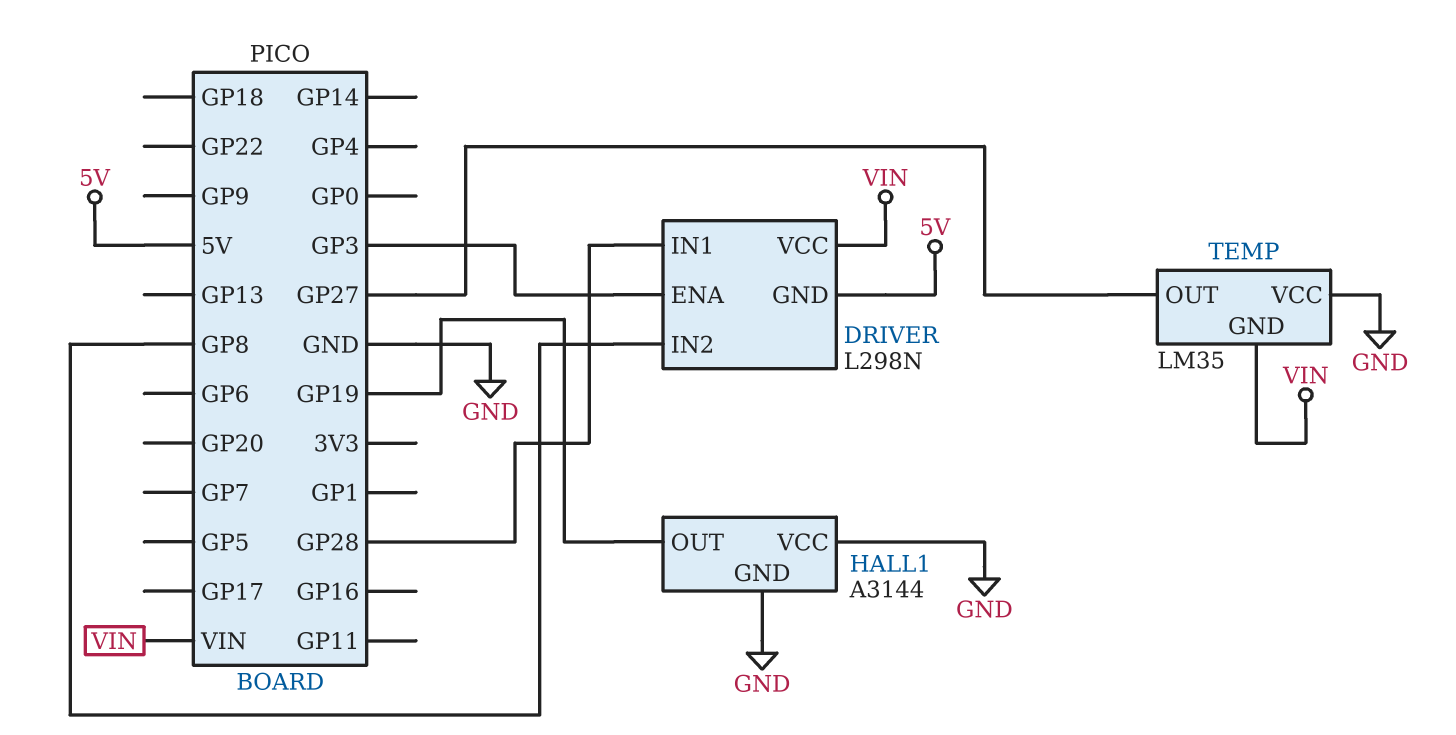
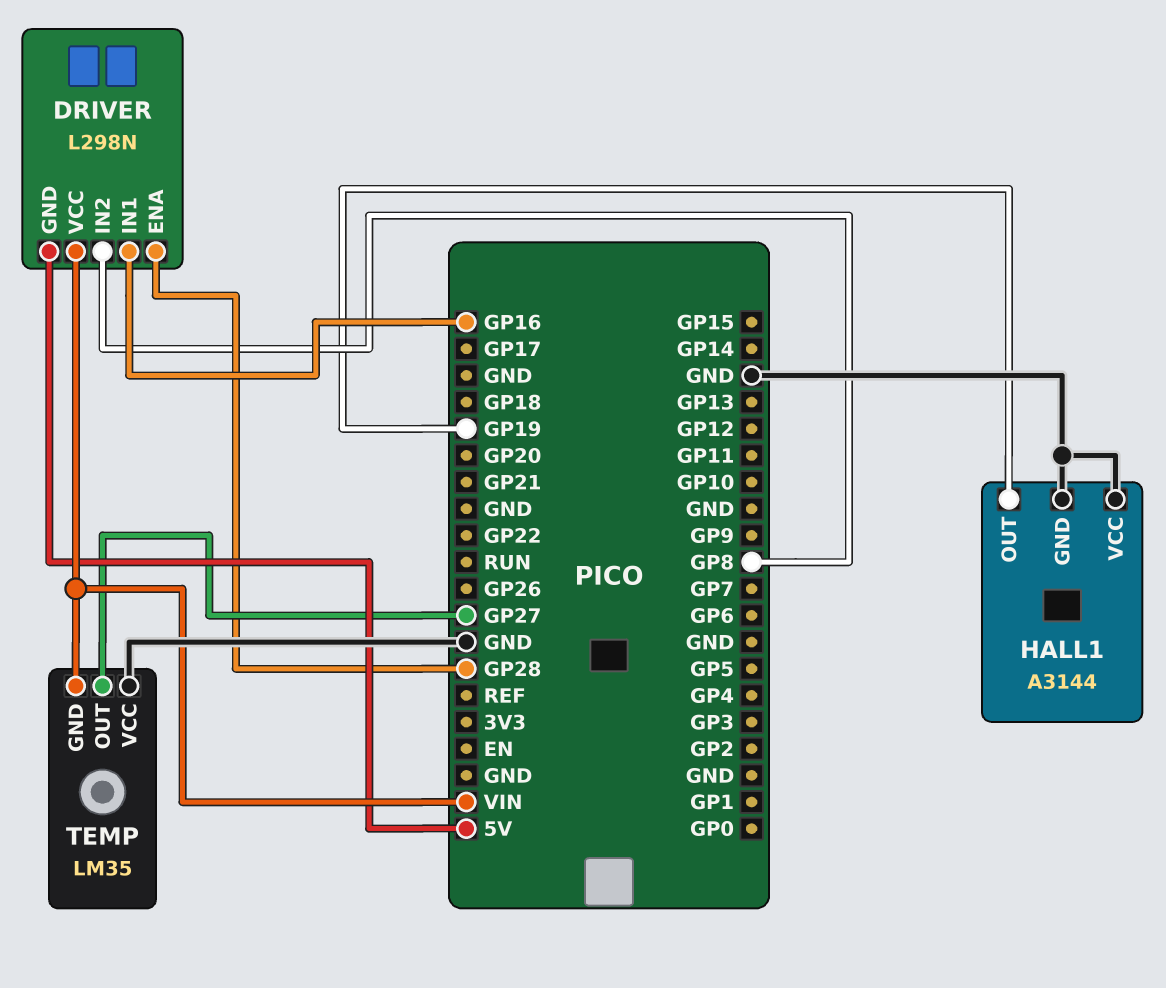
DRIVER pin ENA: GP3 -> GP28
DRIVER pin IN1: GP28 -> GP16

